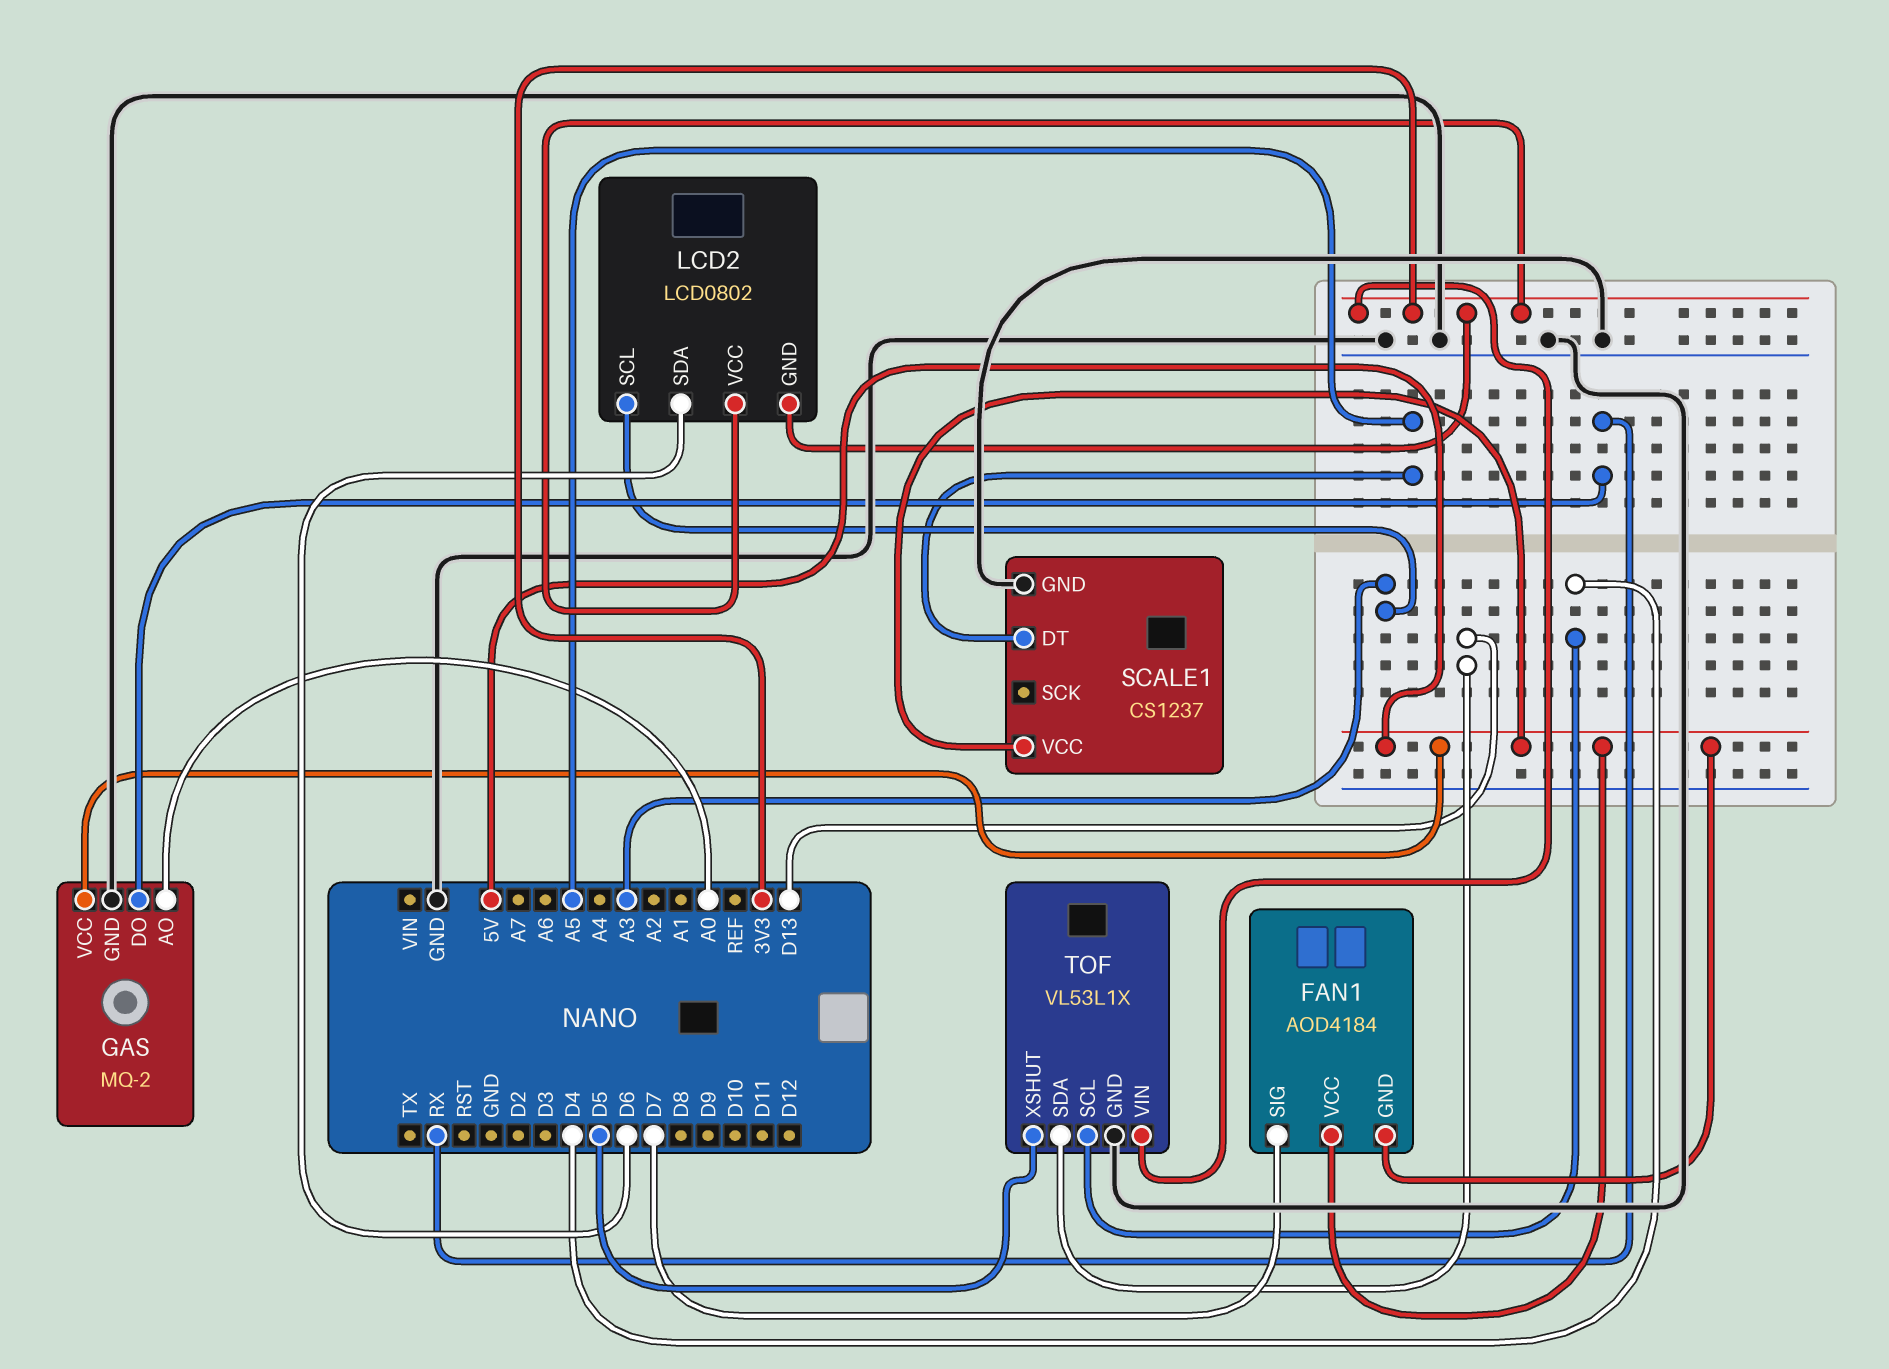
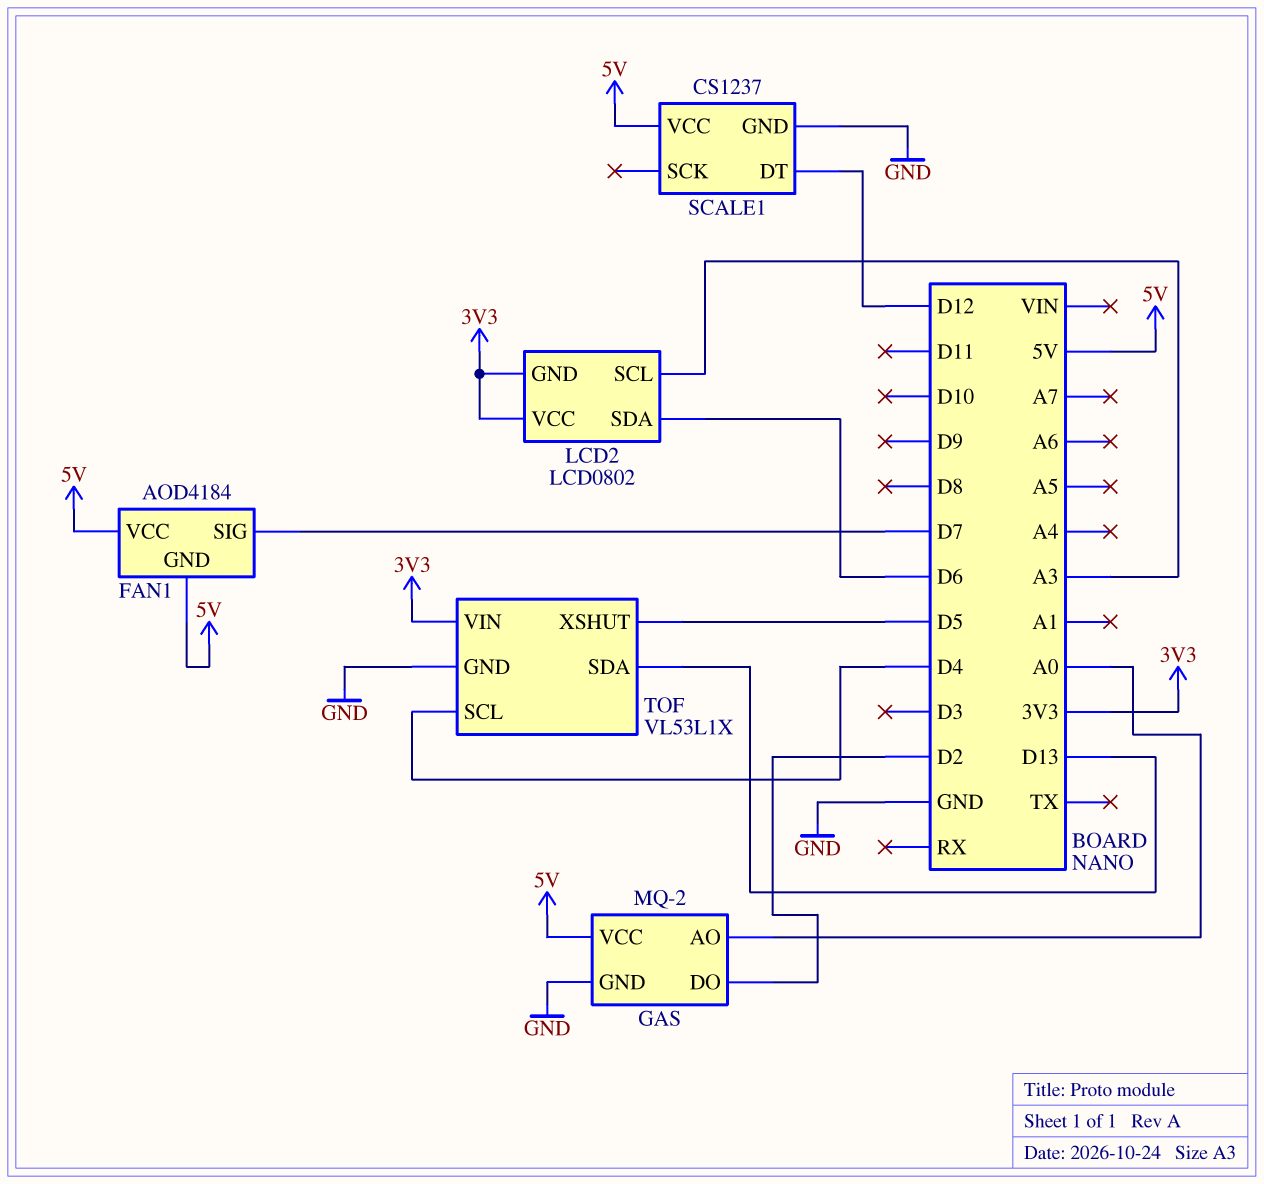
GAS pin DO: RX -> D2
SCALE1 pin DT: A5 -> D12

